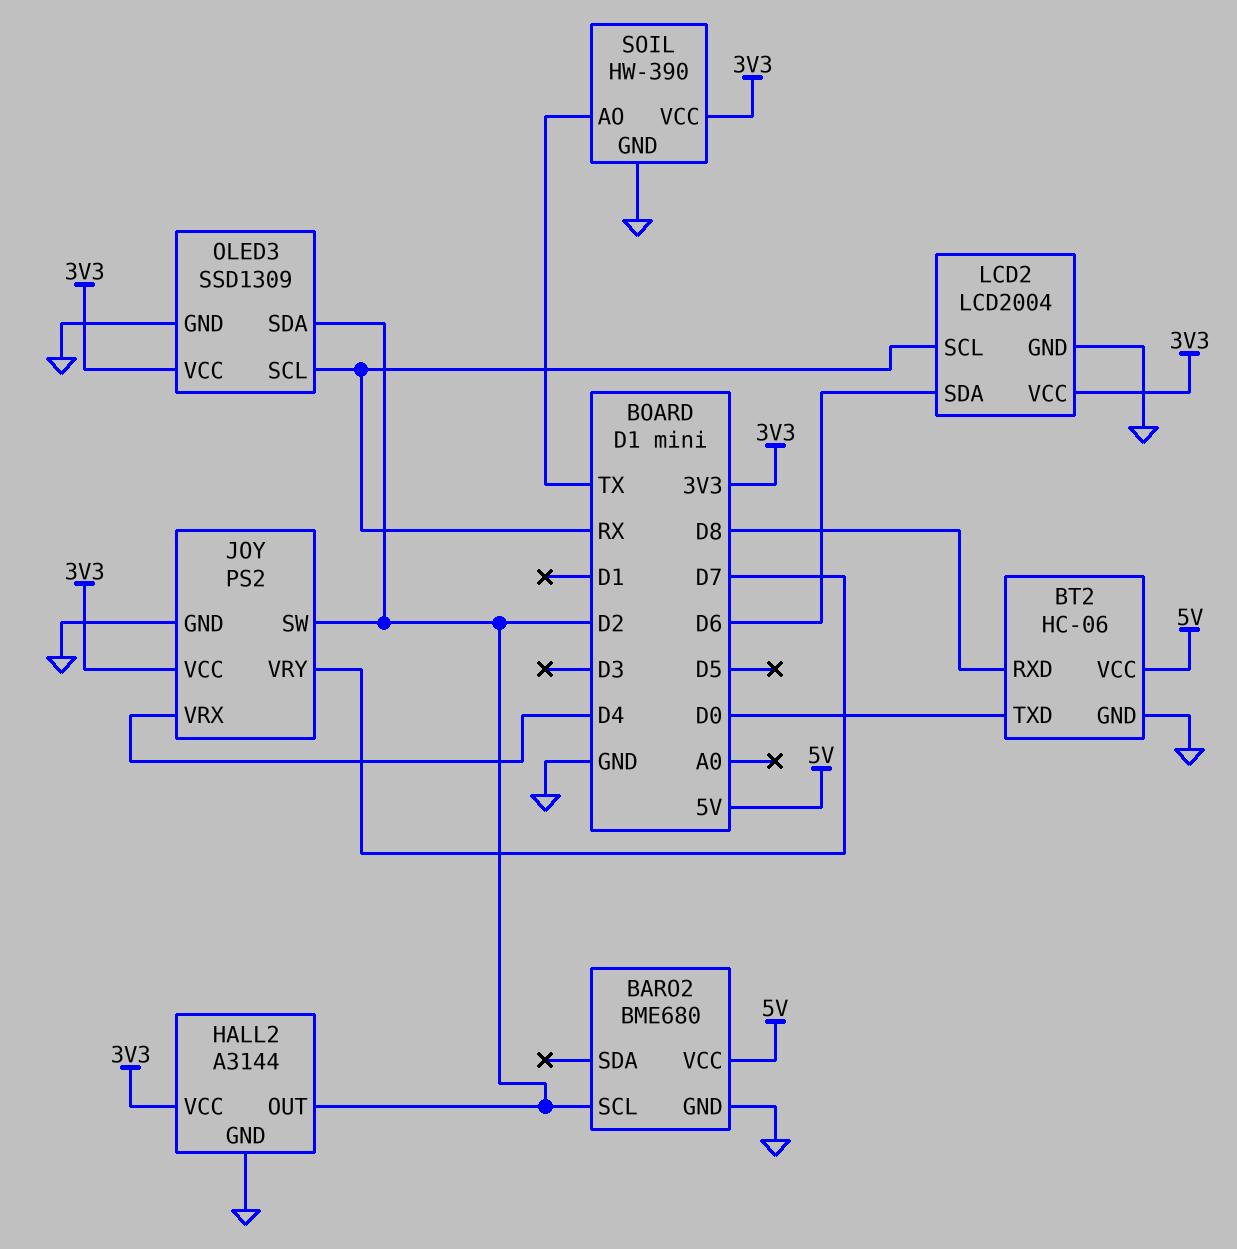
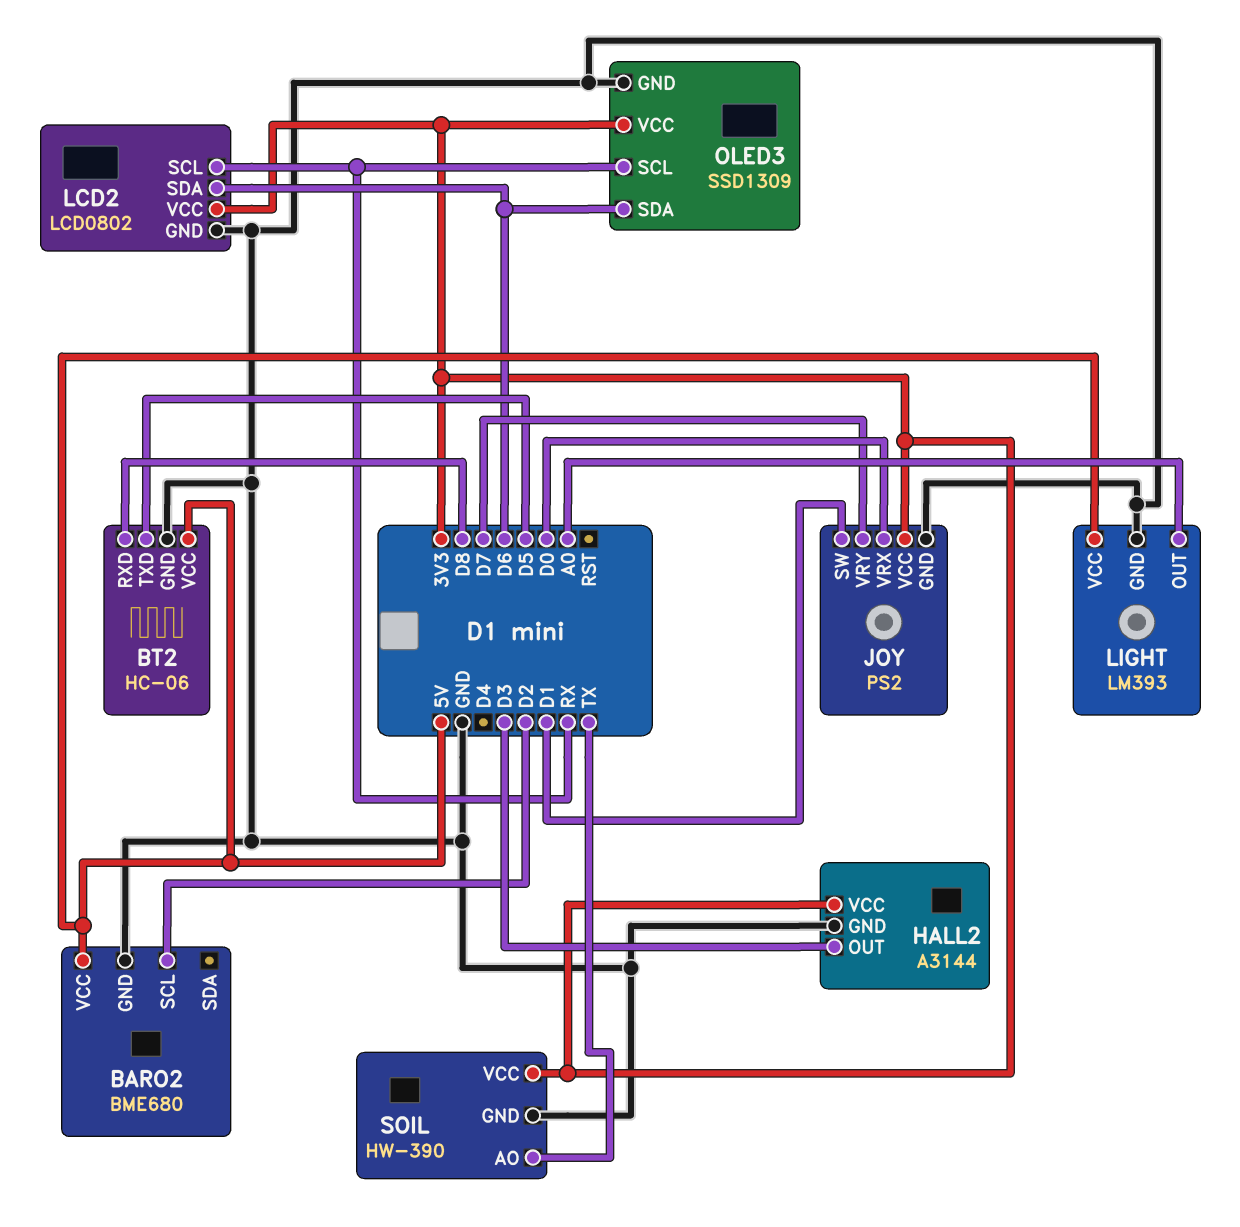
BT2 pin TXD: D0 -> D5
HALL2 pin OUT: D2 -> D3
JOY pin SW: D2 -> D1
JOY pin VRX: D4 -> D0
LCD2: LCD2004 -> LCD0802
LIGHT: none -> LM393
LIGHT pin GND: none -> GND
LIGHT pin OUT: none -> A0
LIGHT pin VCC: none -> 5V
OLED3 pin SDA: D2 -> D6

